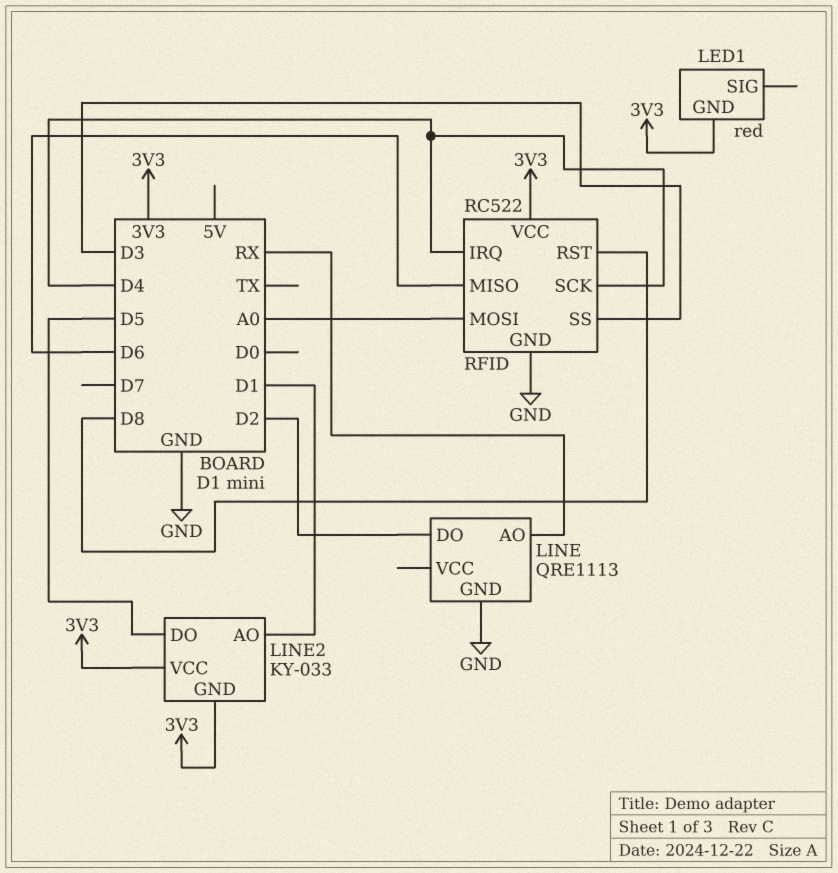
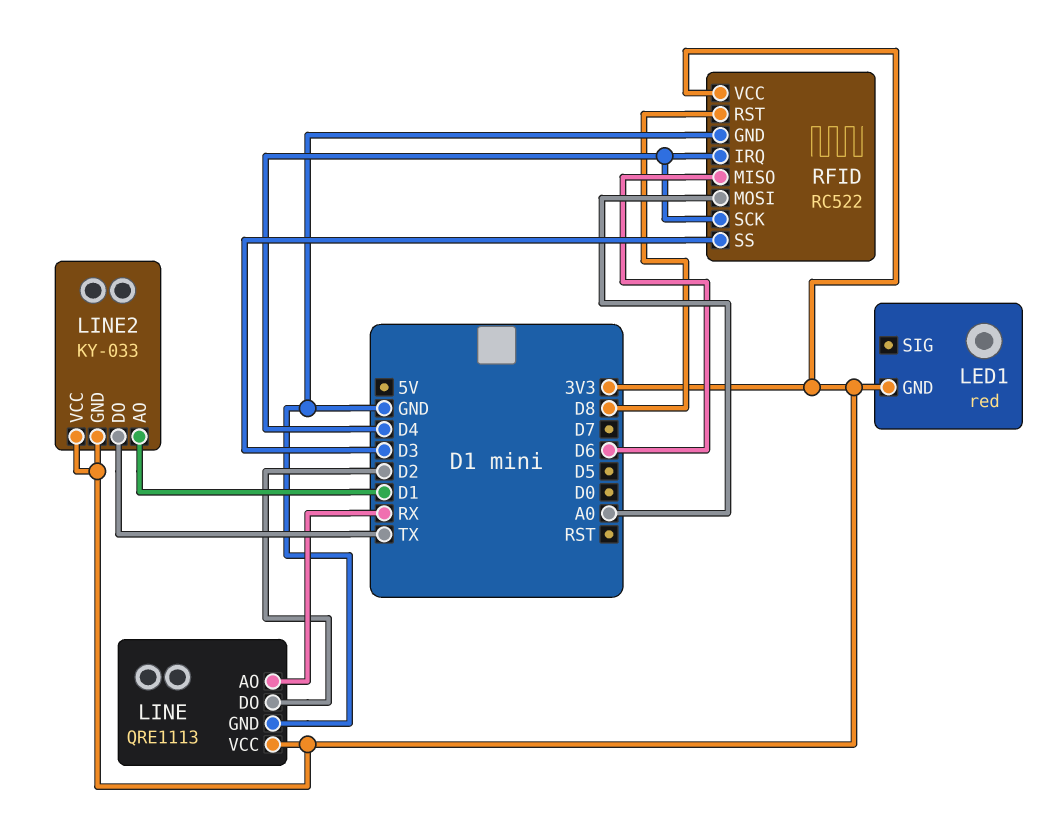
LINE pin VCC: none -> 3V3
LINE2 pin DO: D5 -> TX

